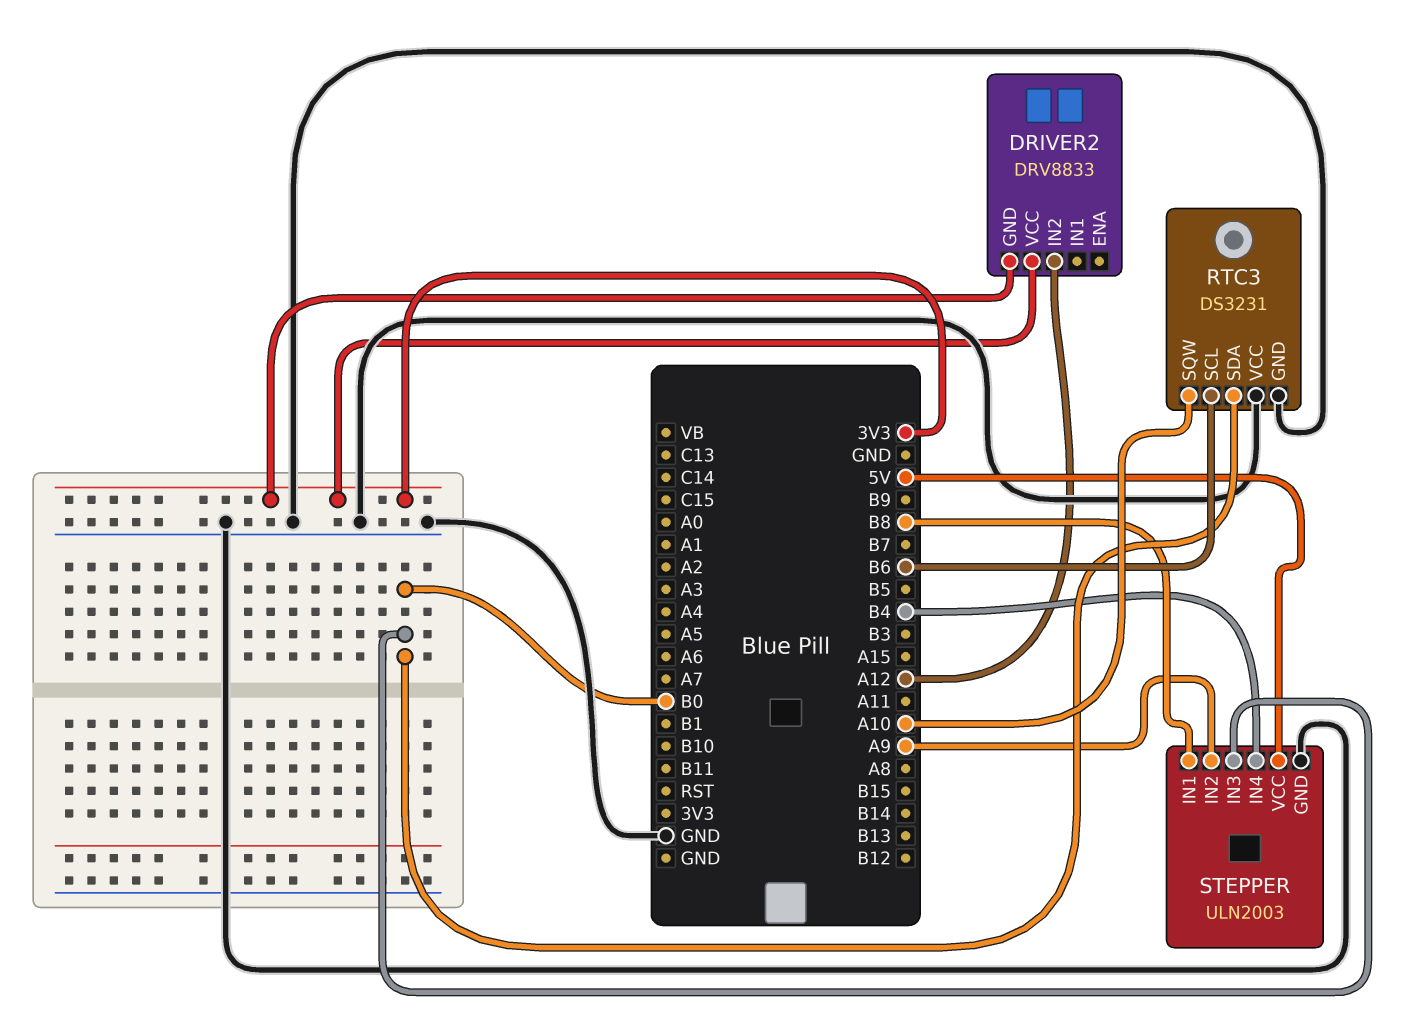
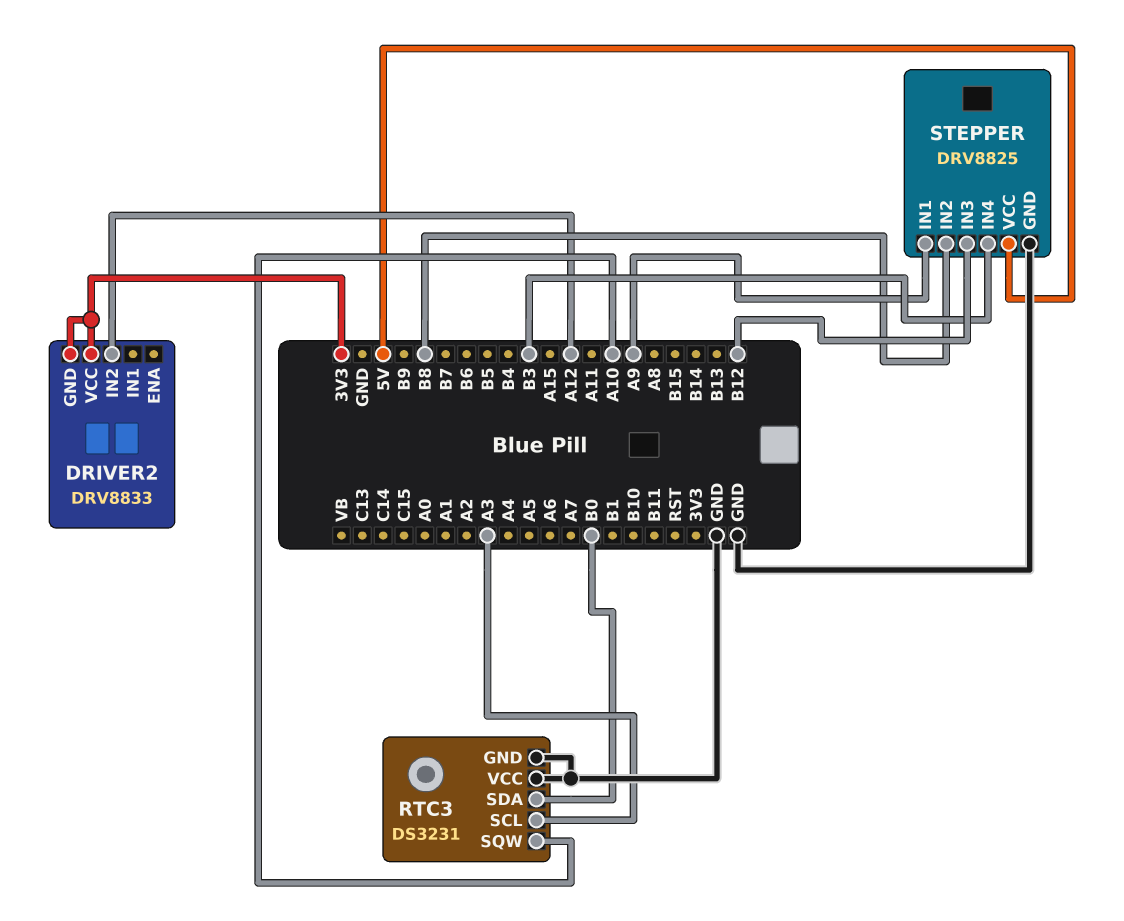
RTC3 pin SCL: B6 -> A3
STEPPER: ULN2003 -> DRV8825
STEPPER pin IN1: B8 -> A9
STEPPER pin IN2: A9 -> B8
STEPPER pin IN3: B0 -> B12
STEPPER pin IN4: B4 -> B3

